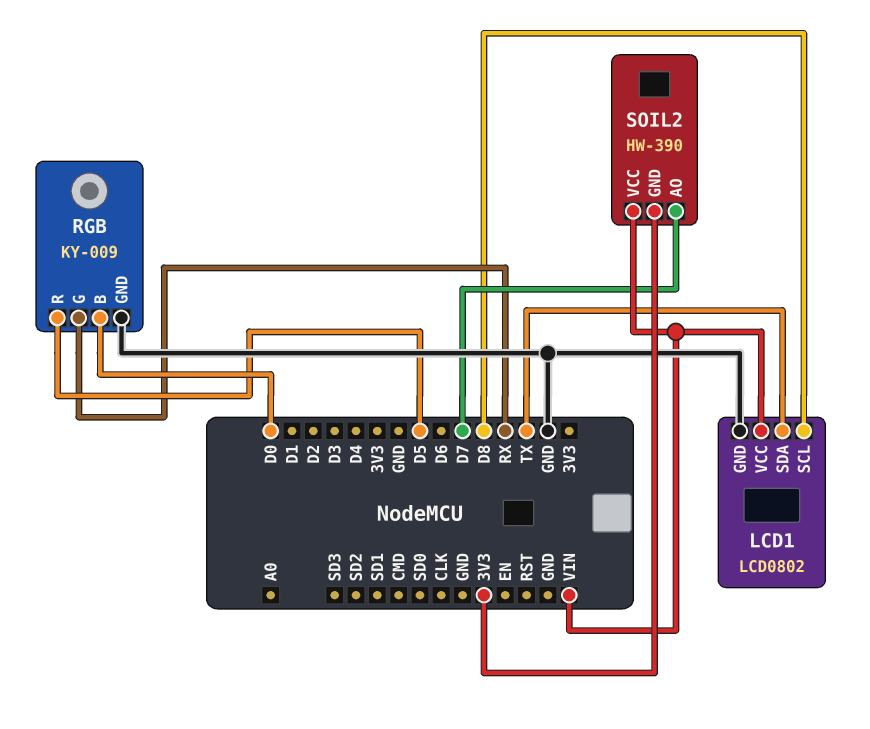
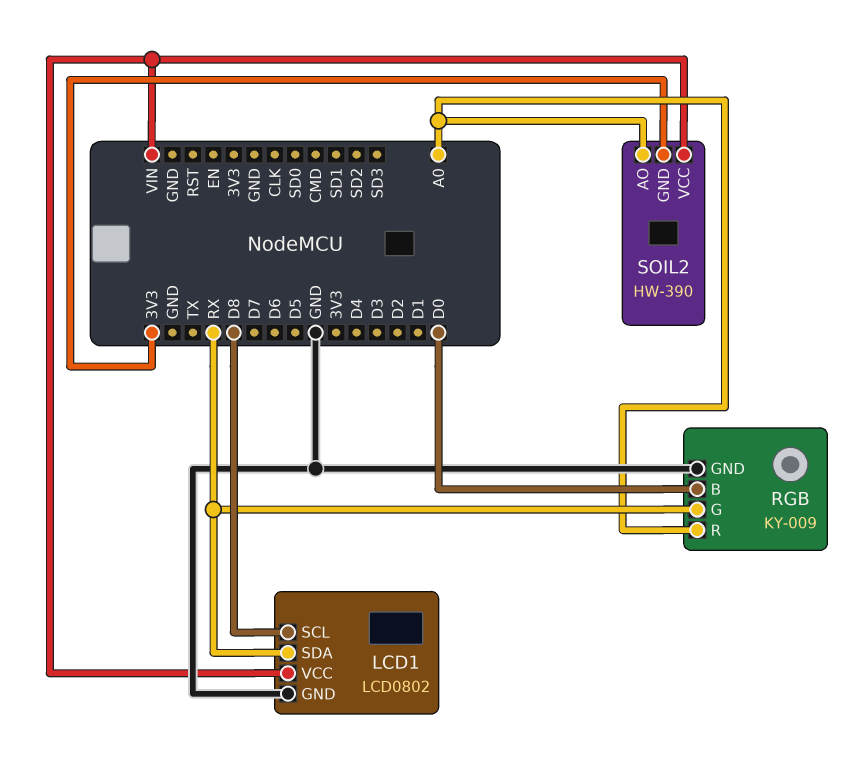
LCD1 pin SDA: TX -> RX
RGB pin R: D5 -> A0
SOIL2 pin AO: D7 -> A0

